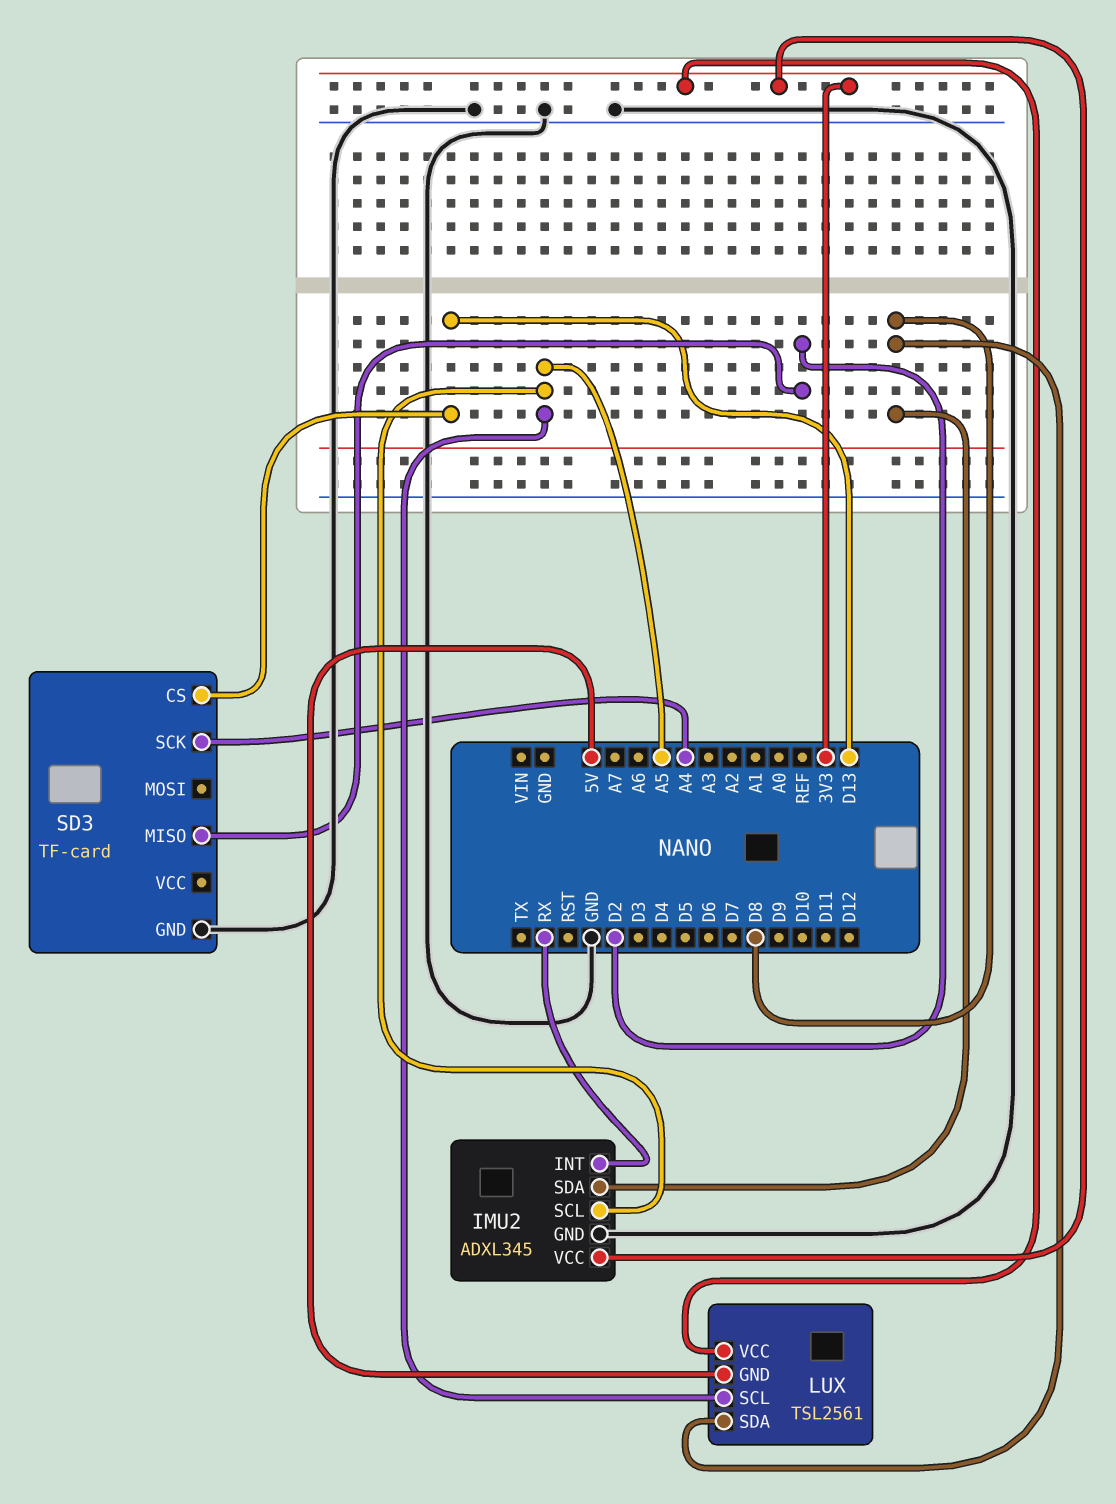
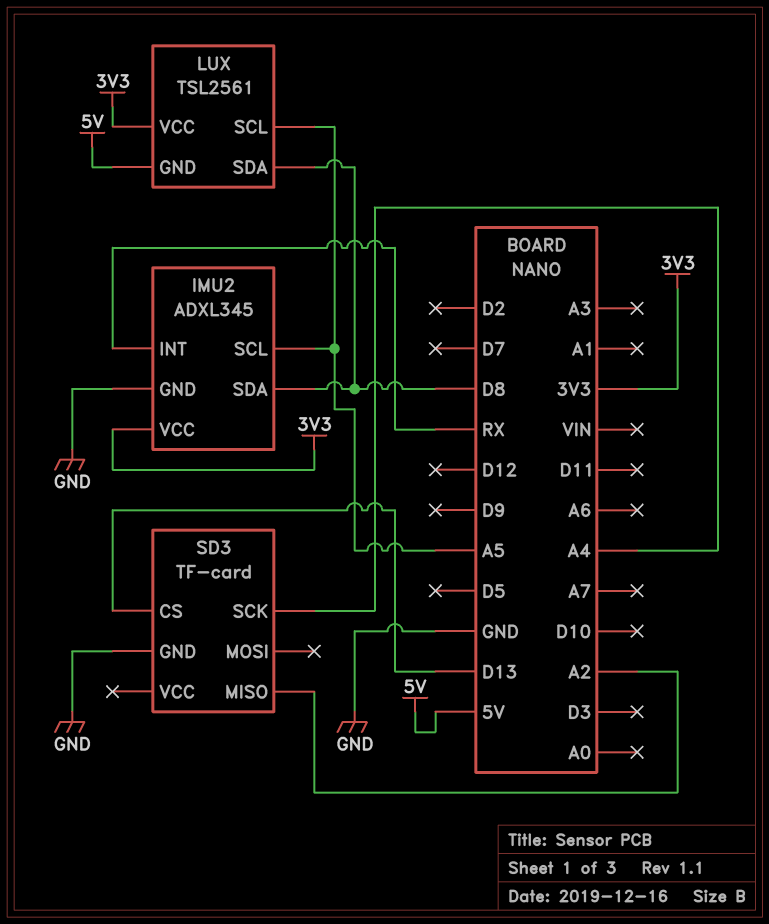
SD3 pin MISO: D2 -> A2

